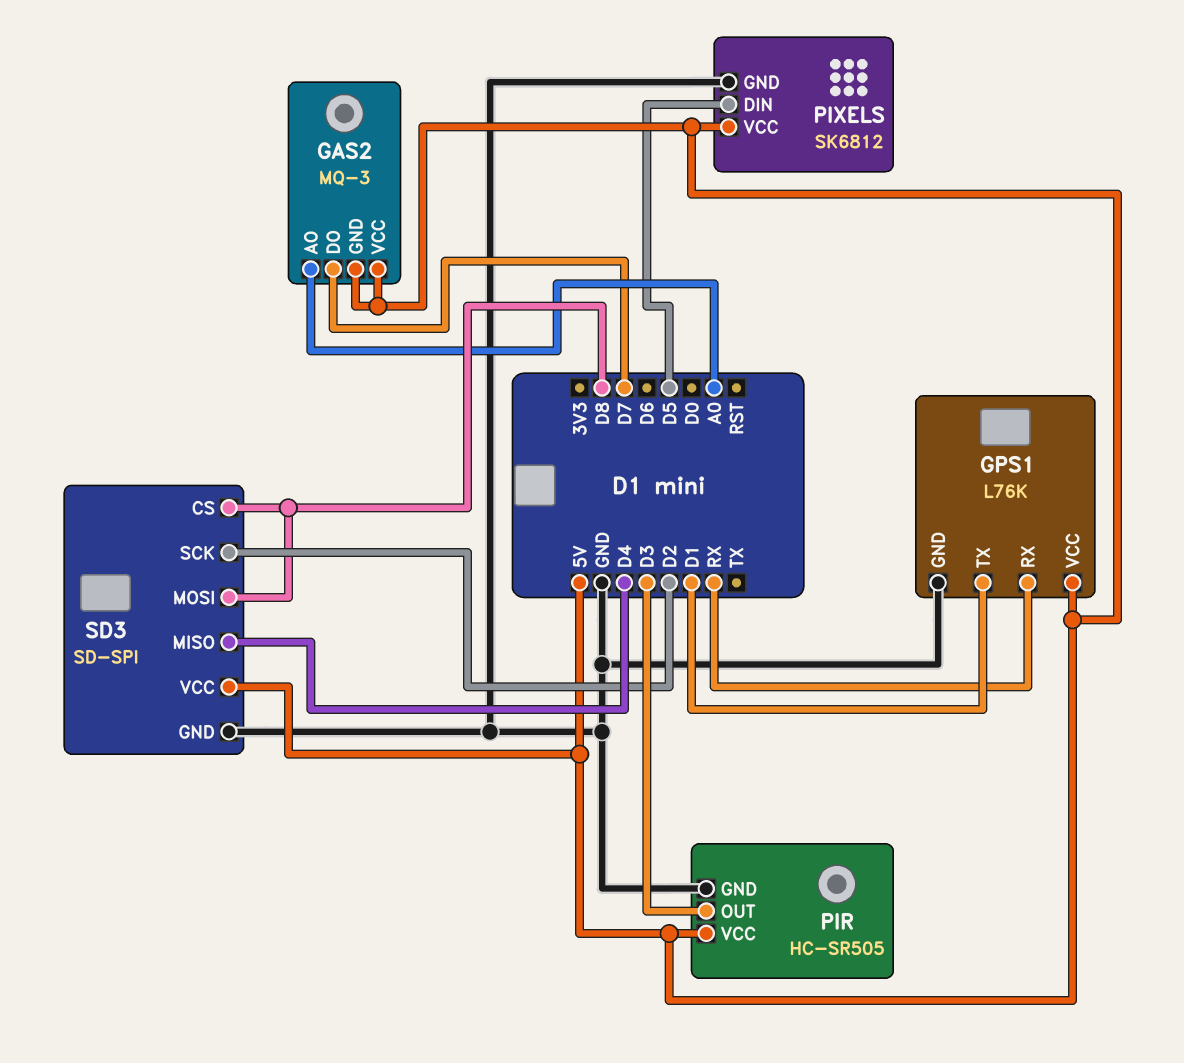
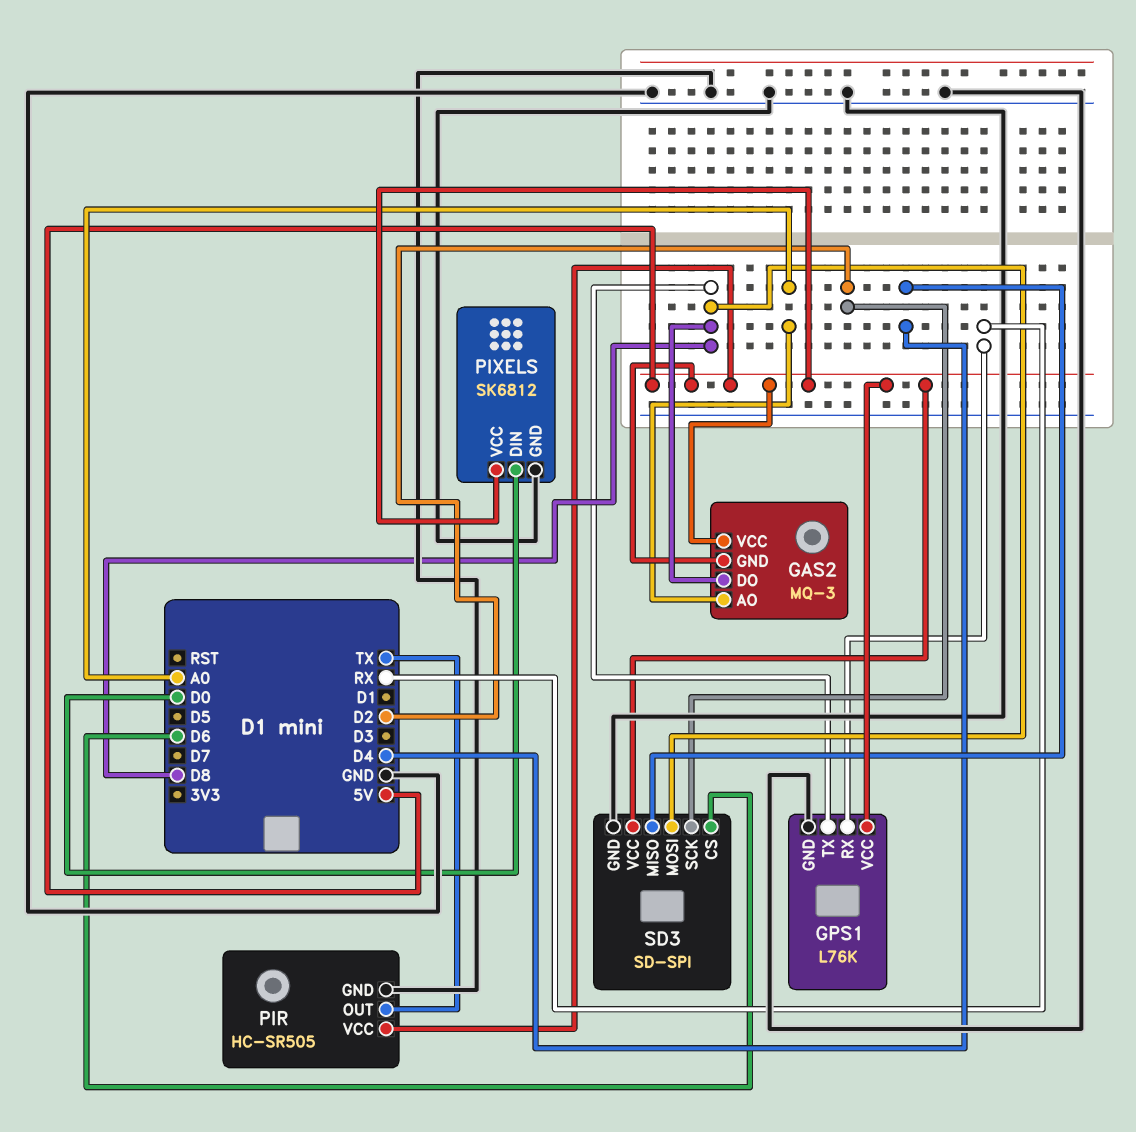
GAS2 pin DO: D7 -> D8
GPS1 pin TX: D1 -> D8
PIR pin OUT: D3 -> TX
PIXELS pin DIN: D5 -> D0
SD3 pin CS: D8 -> D6

